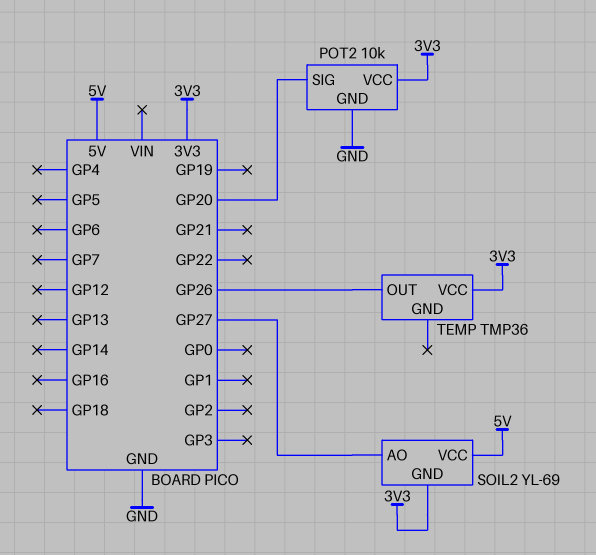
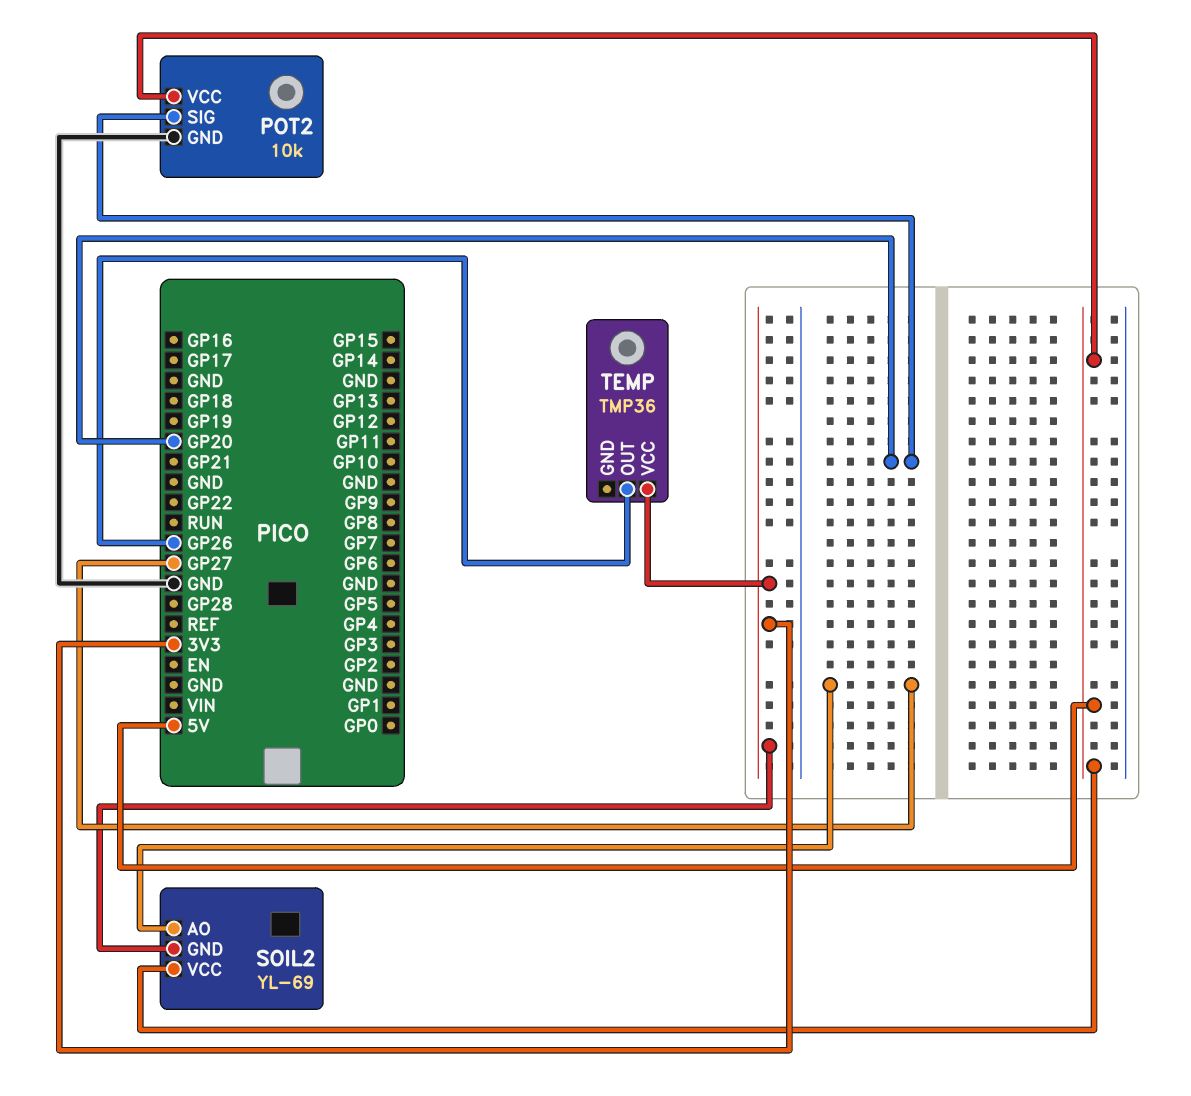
POT2 pin VCC: 3V3 -> 5V

